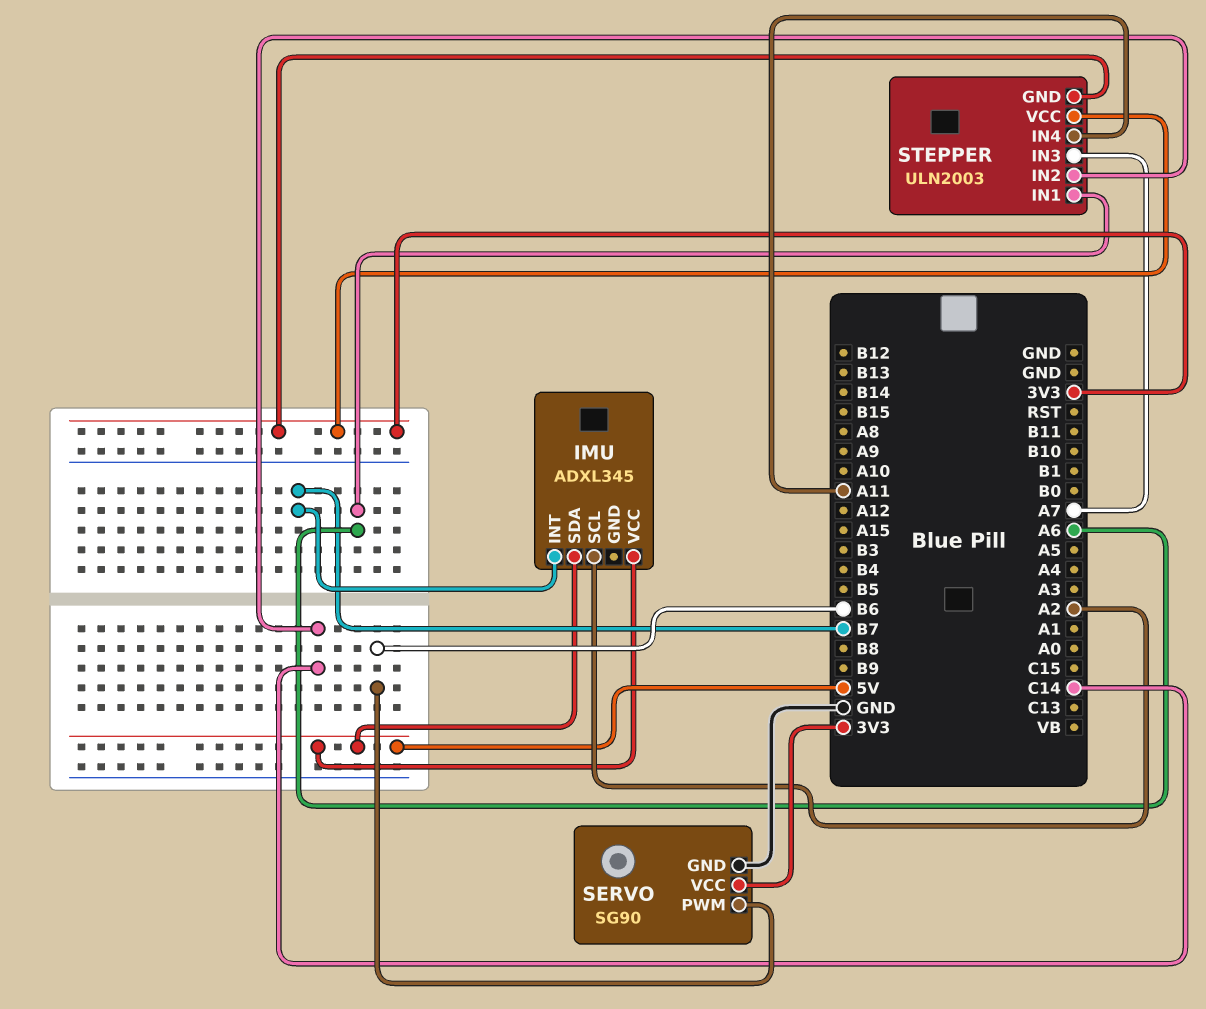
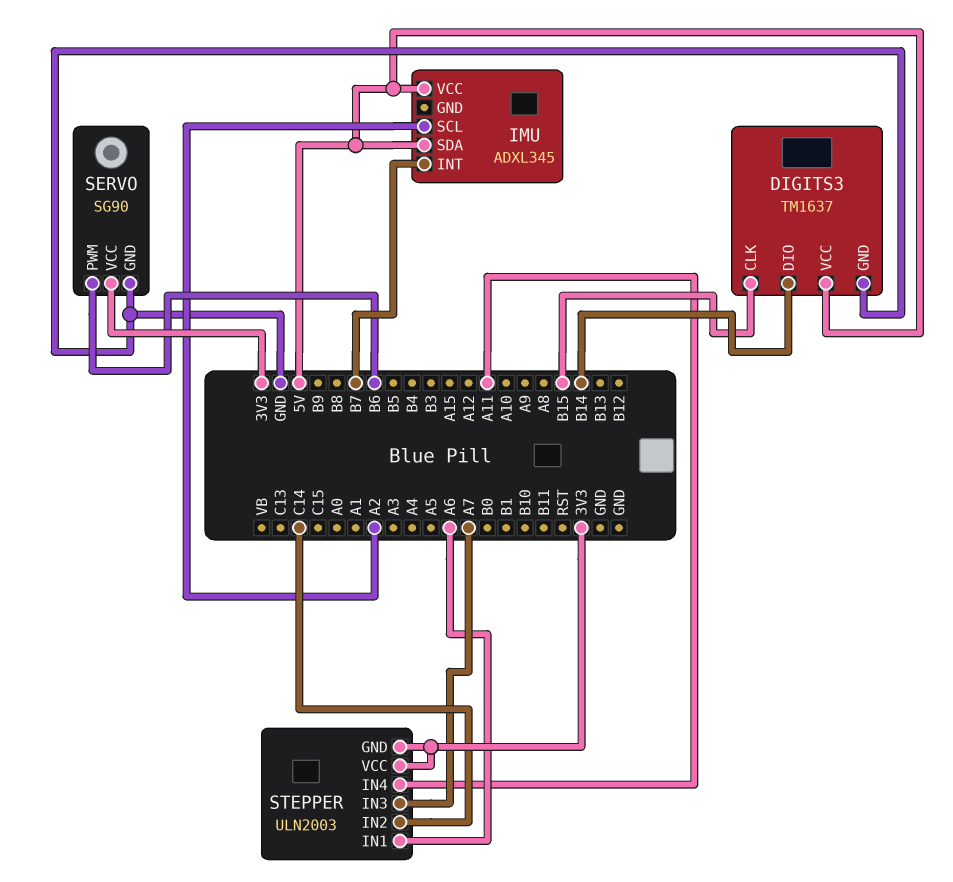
DIGITS3: none -> TM1637
DIGITS3 pin CLK: none -> B15
DIGITS3 pin DIO: none -> B14
DIGITS3 pin GND: none -> GND
DIGITS3 pin VCC: none -> 5V

